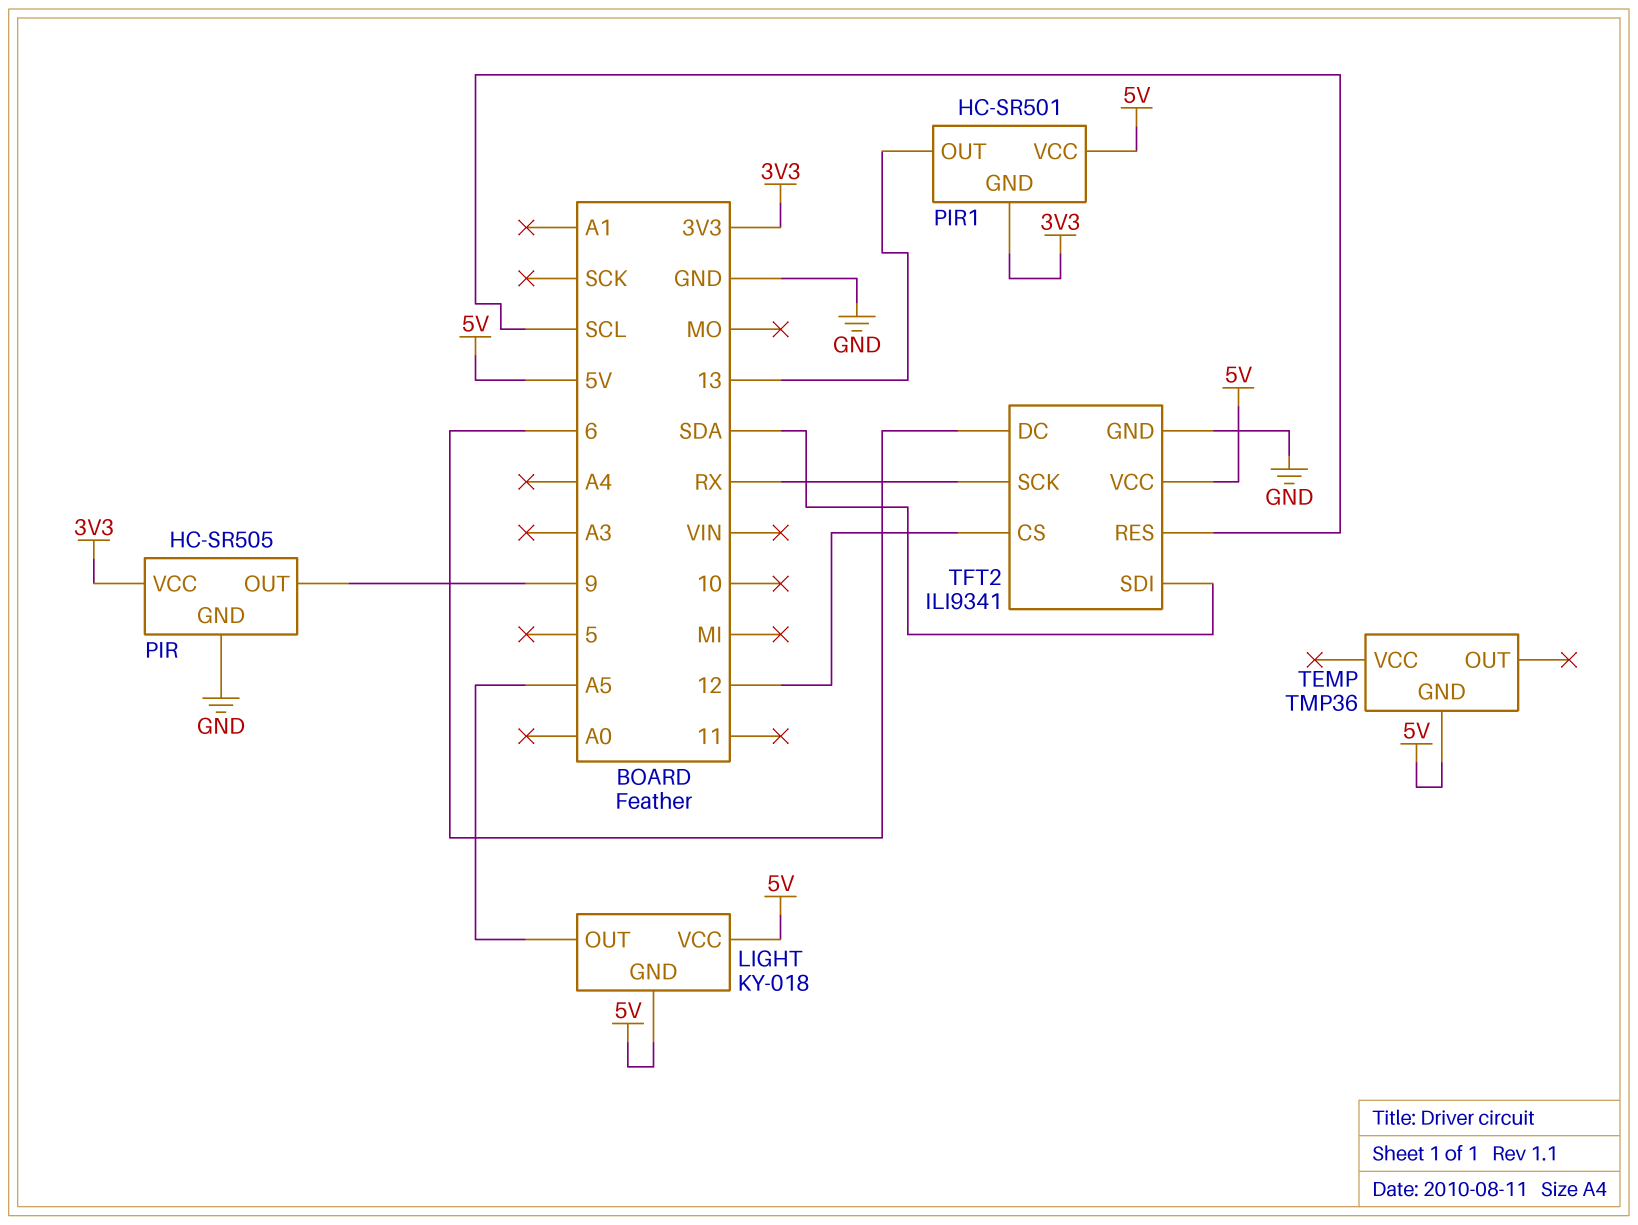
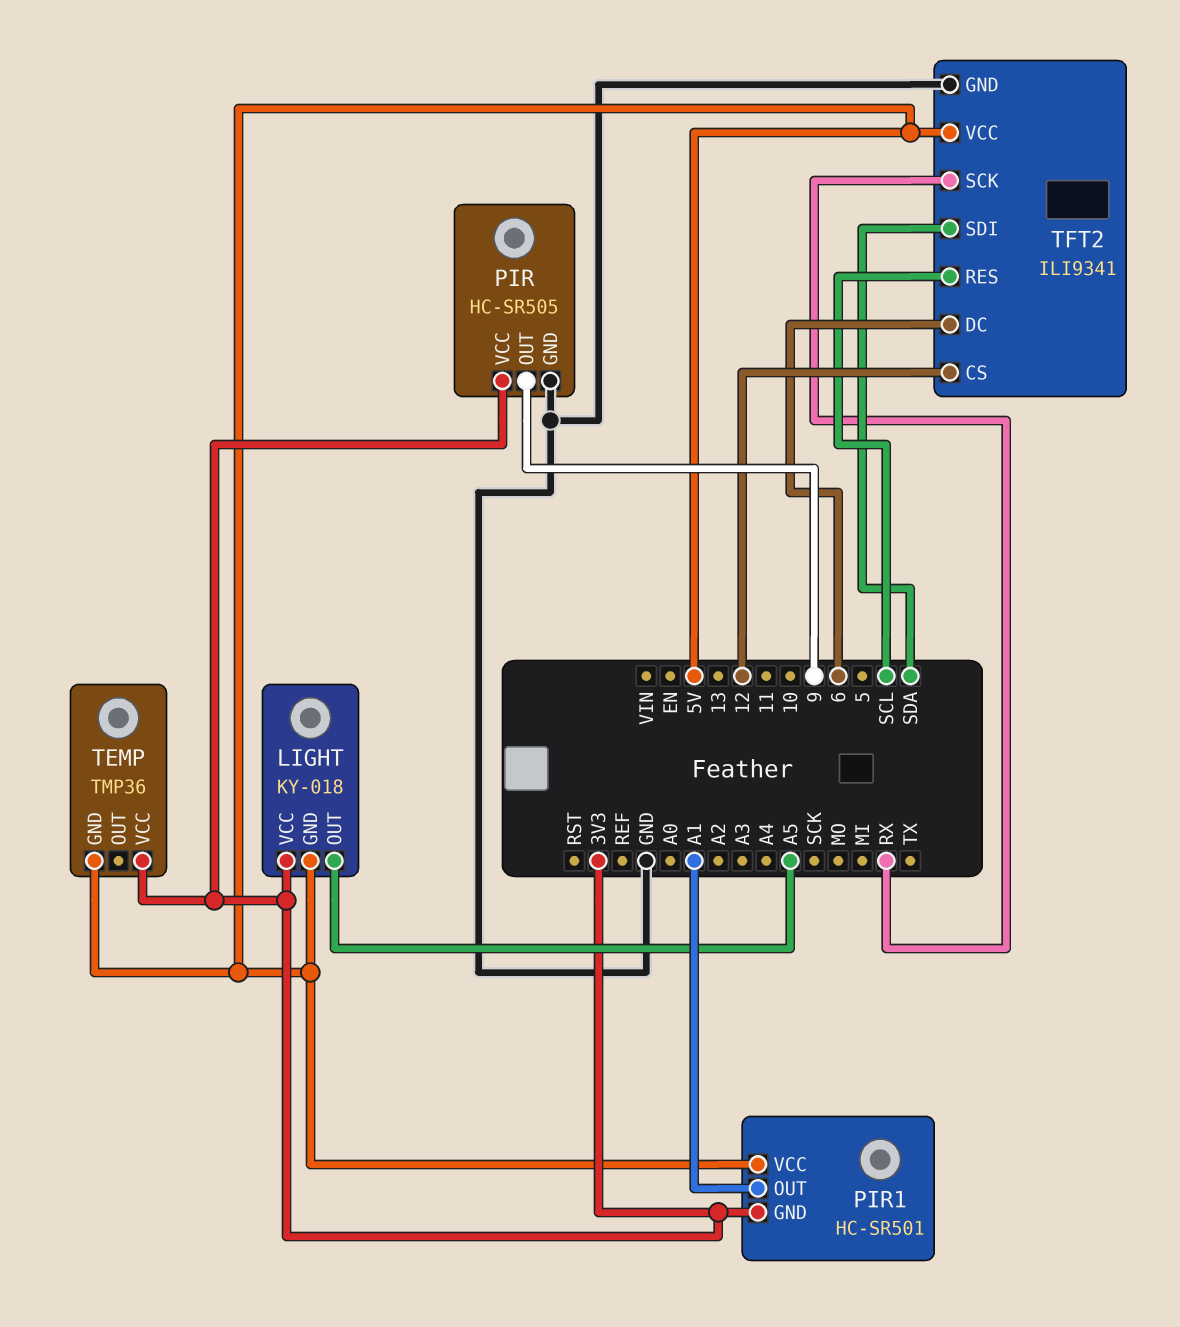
LIGHT pin VCC: 5V -> 3V3
PIR1 pin OUT: 13 -> A1
TEMP pin VCC: none -> 3V3

